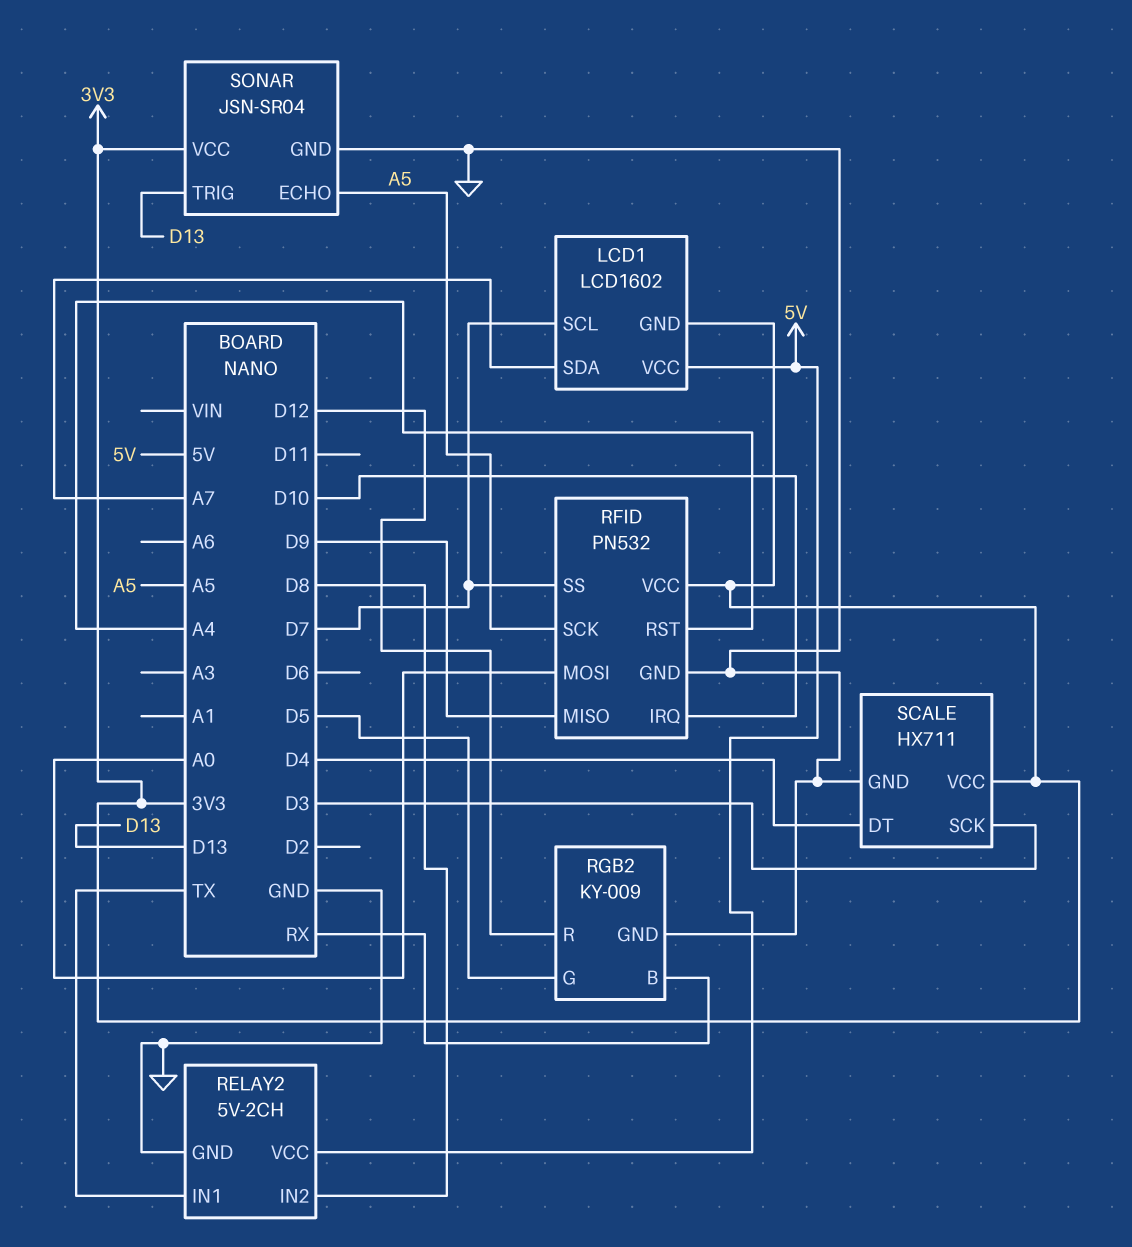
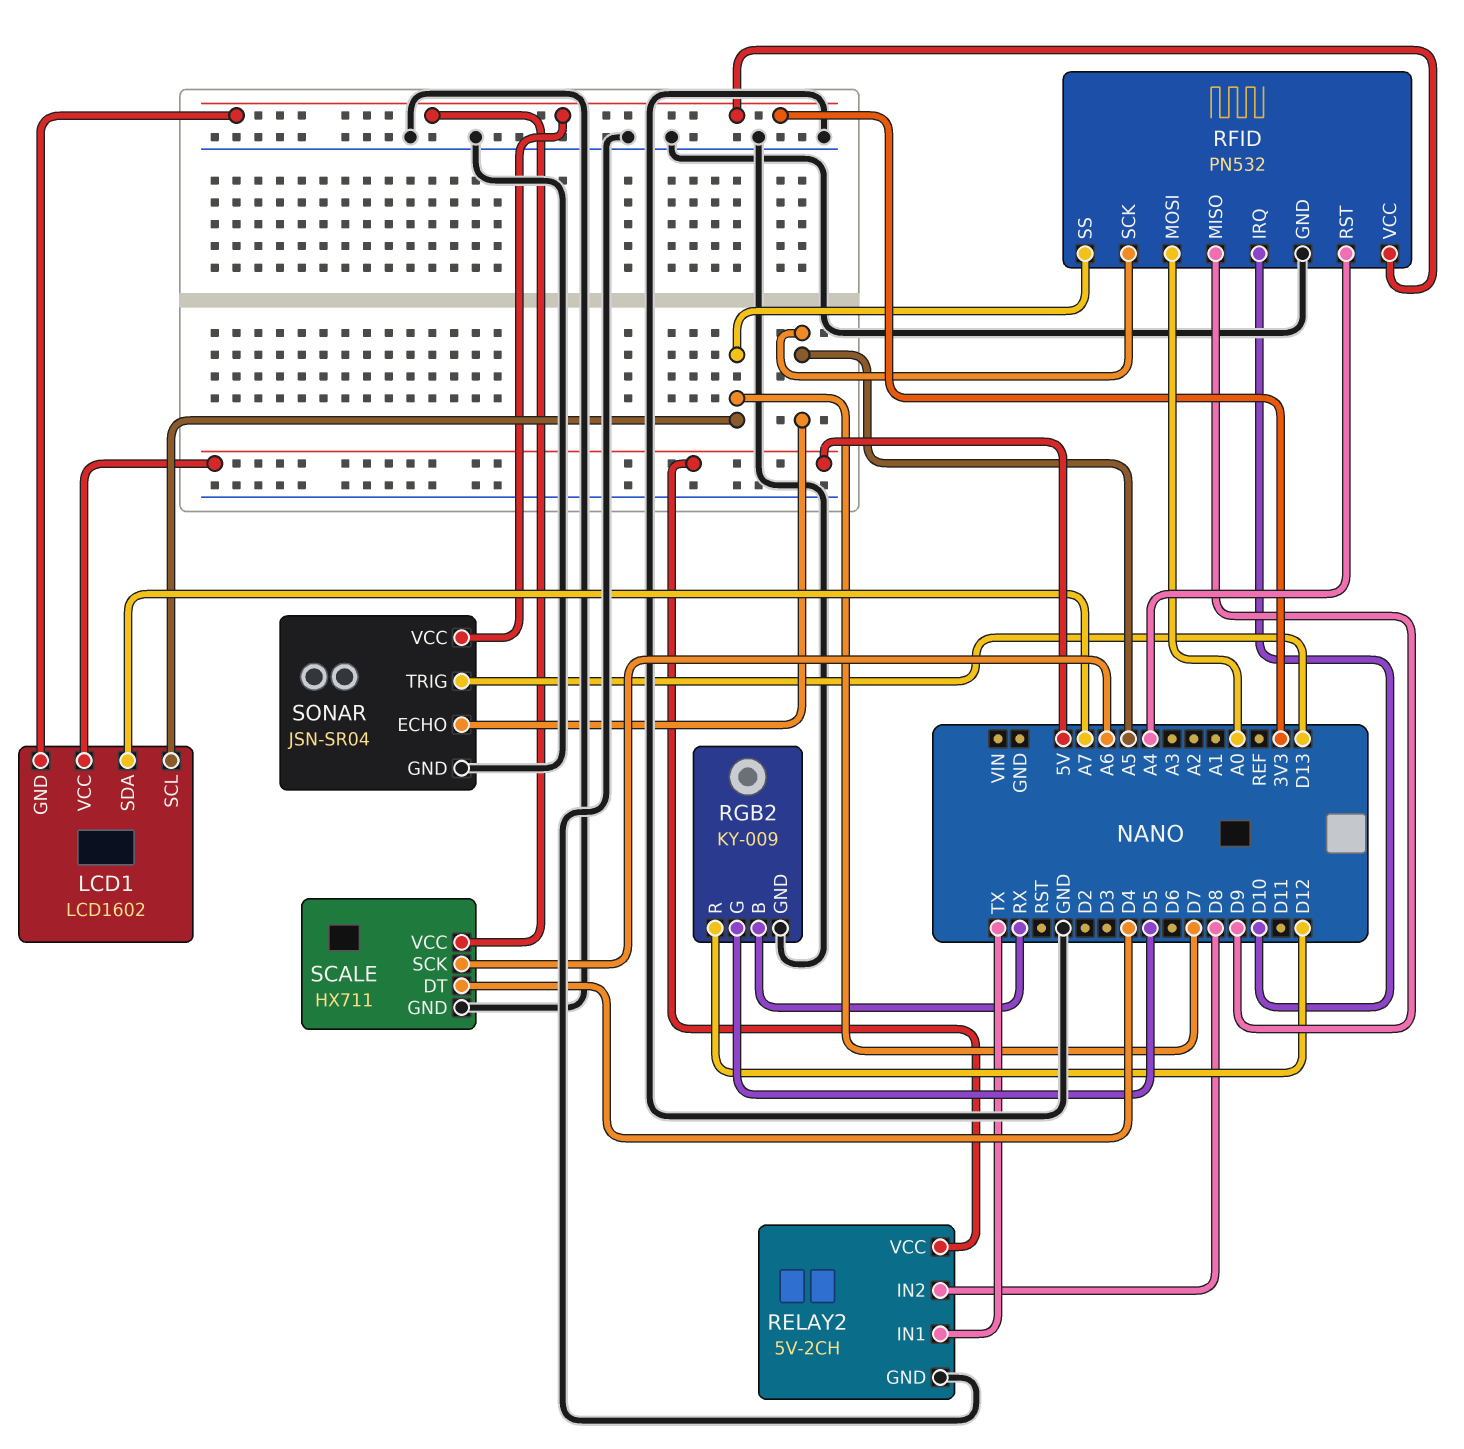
SCALE pin SCK: D3 -> A6

